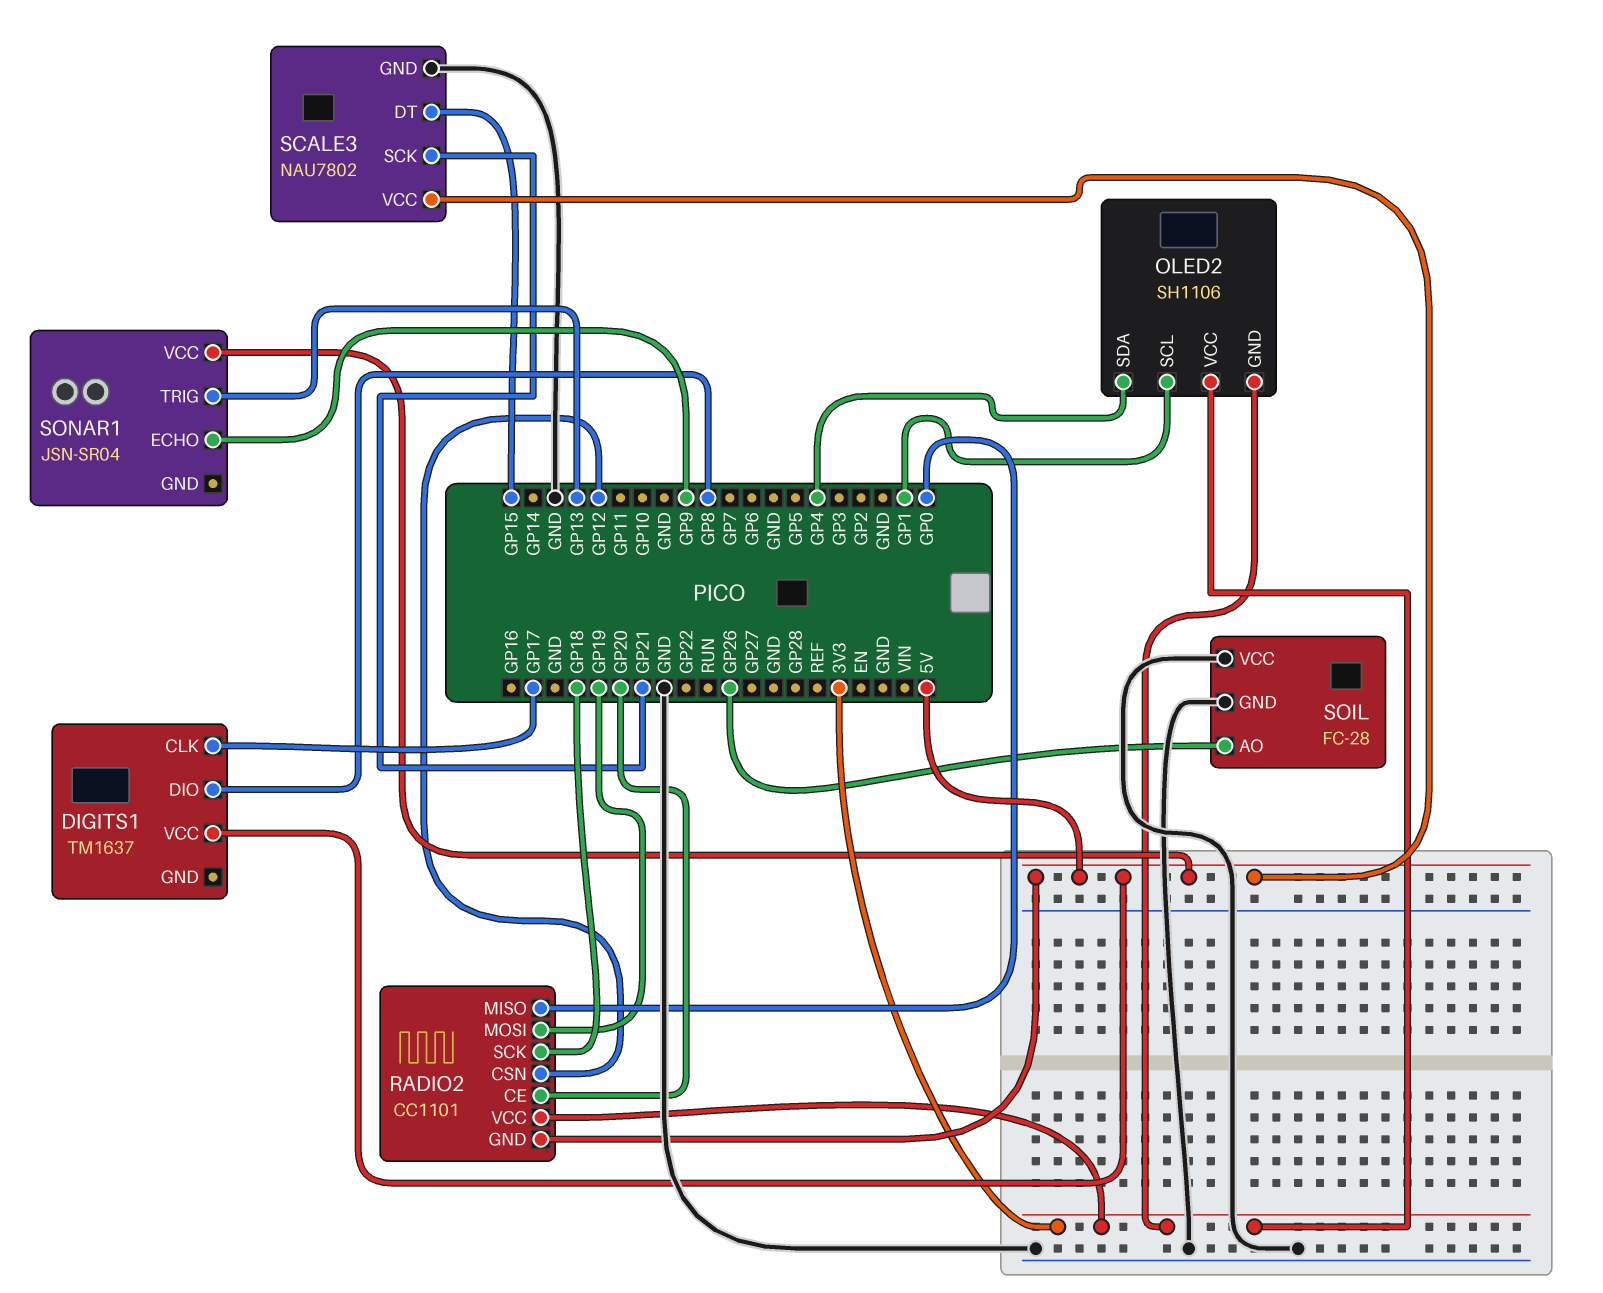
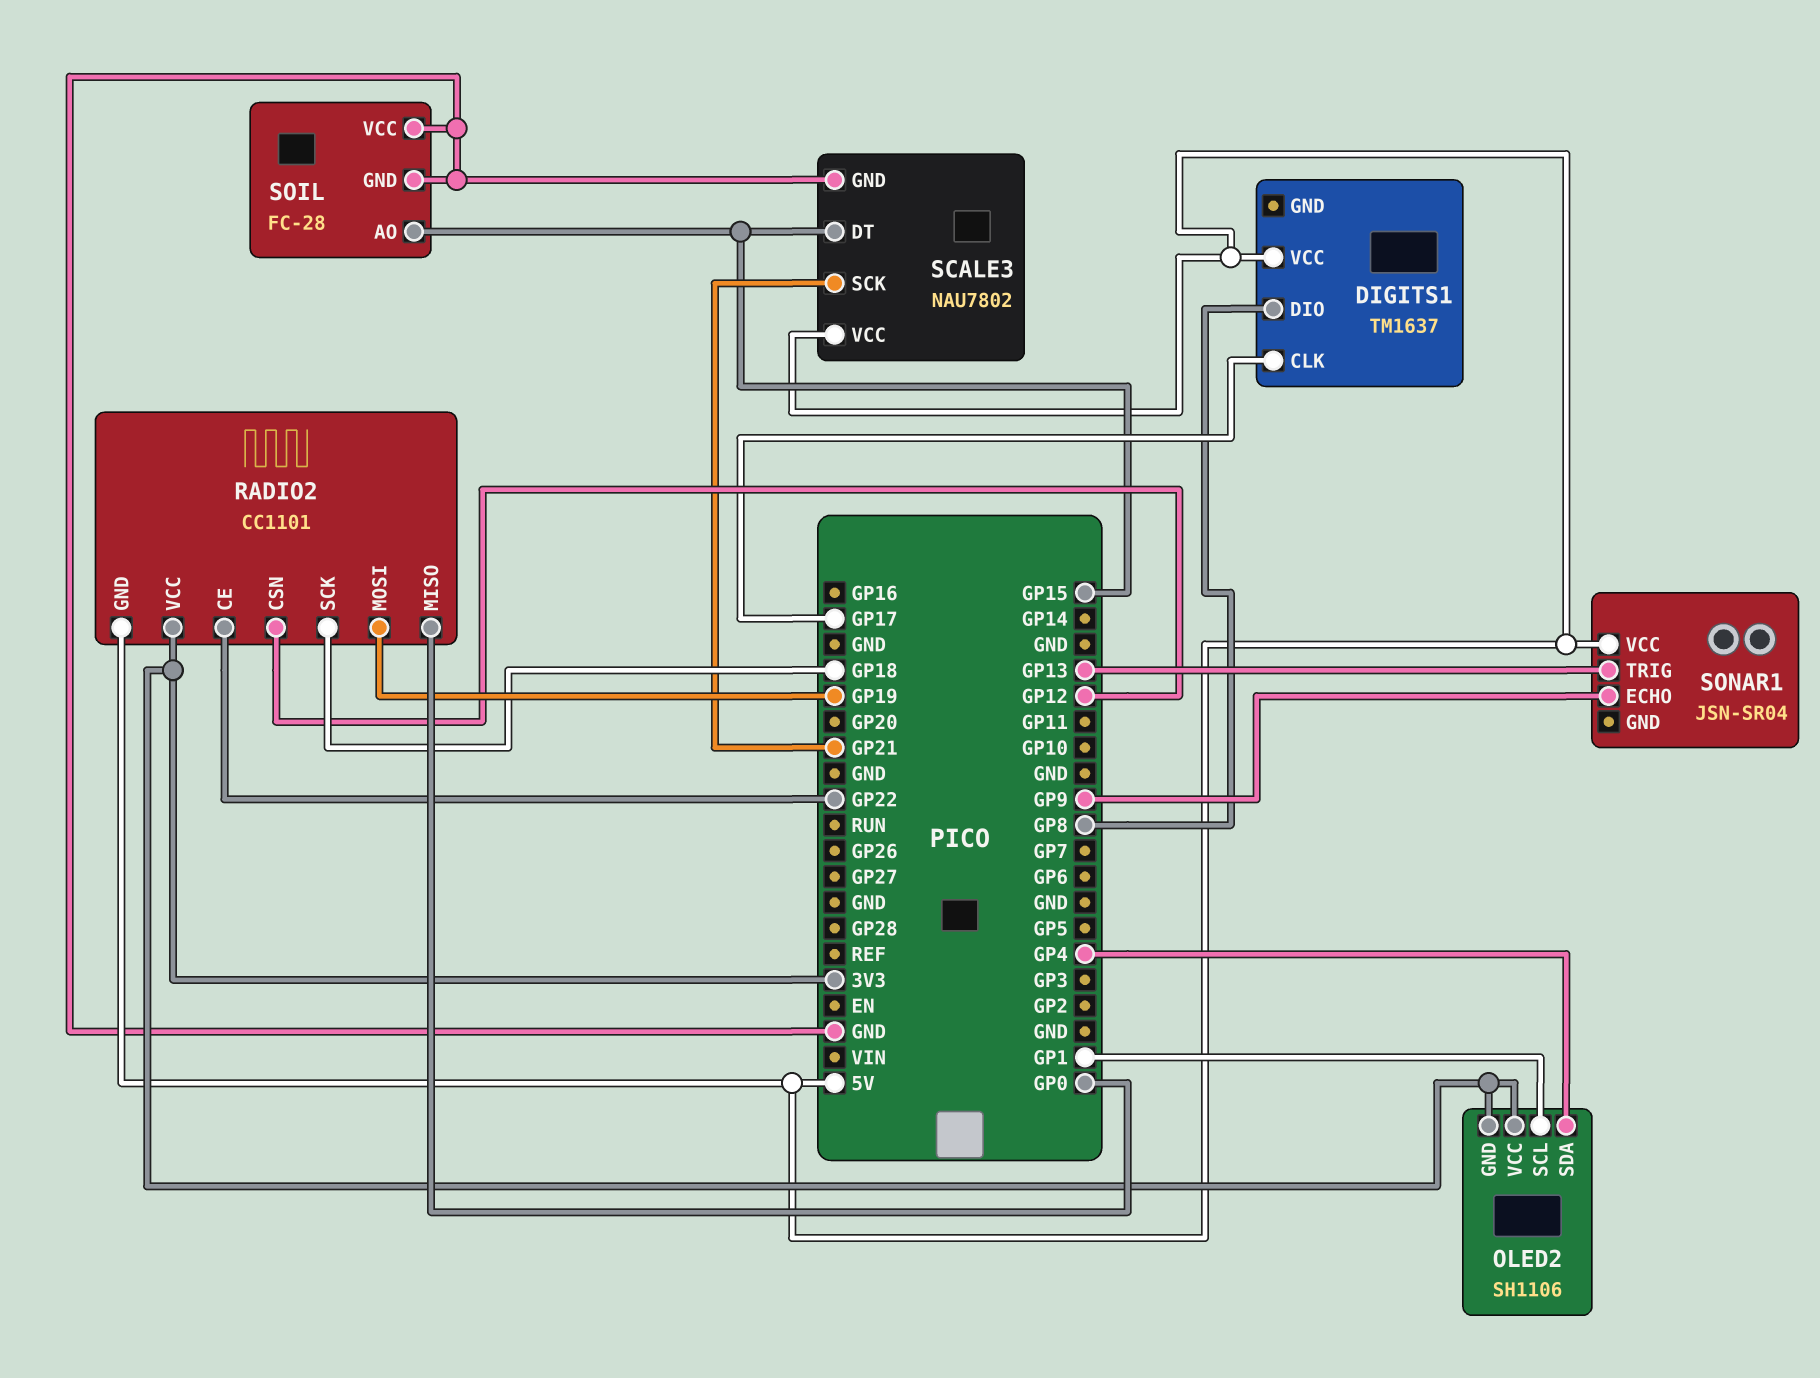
RADIO2 pin CE: GP20 -> GP22
SOIL pin AO: GP26 -> GP15

